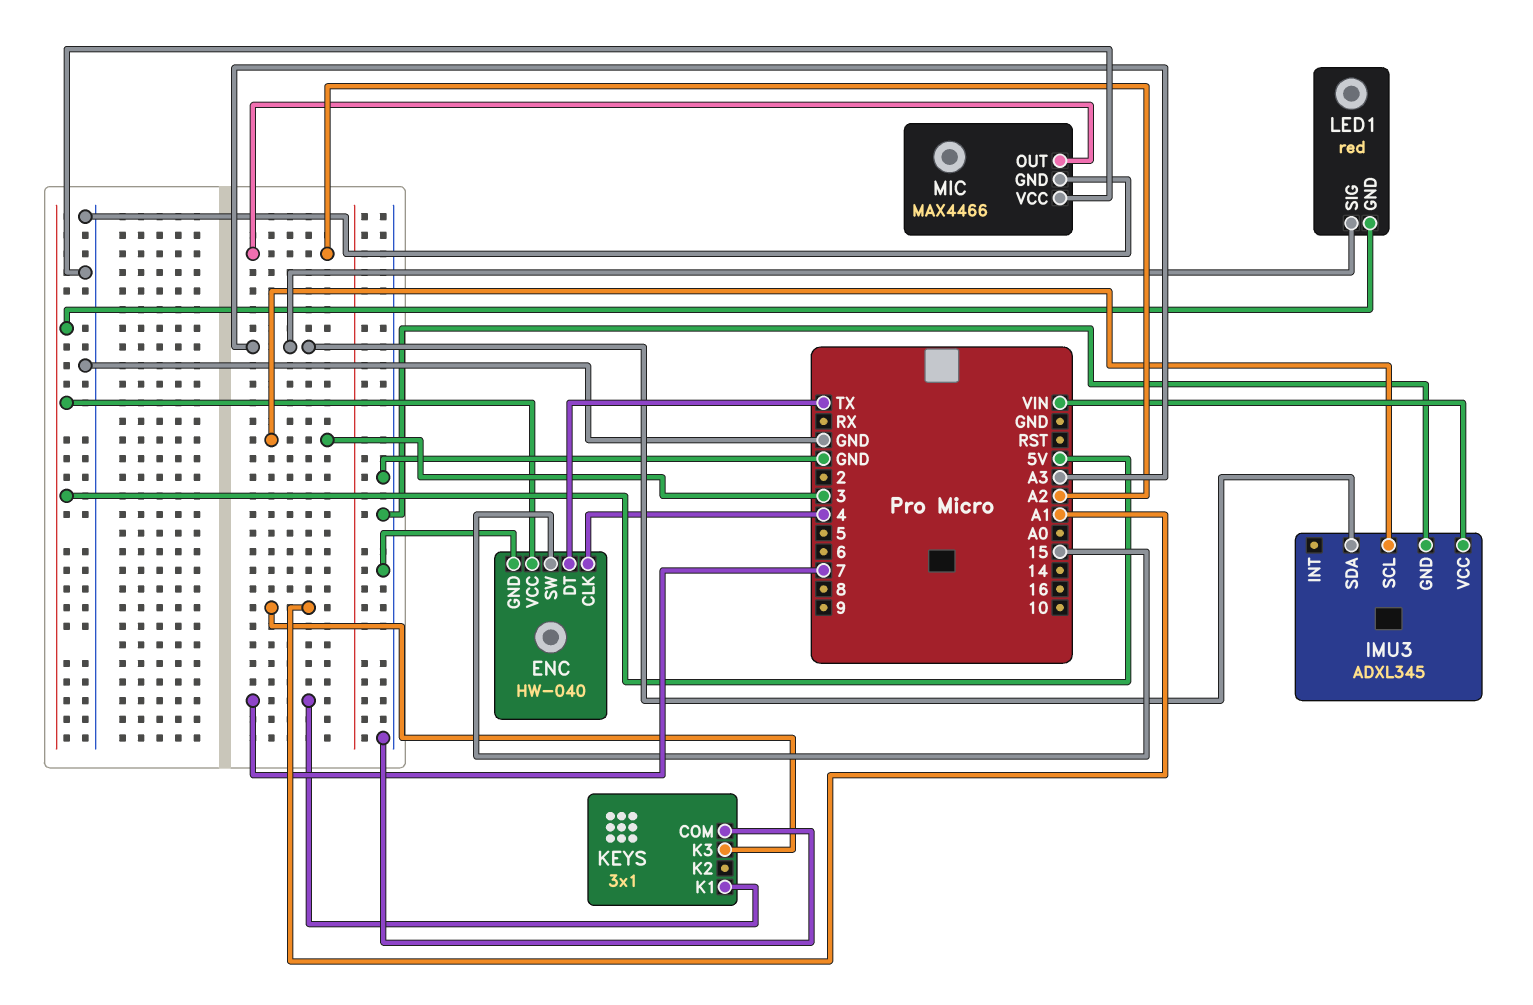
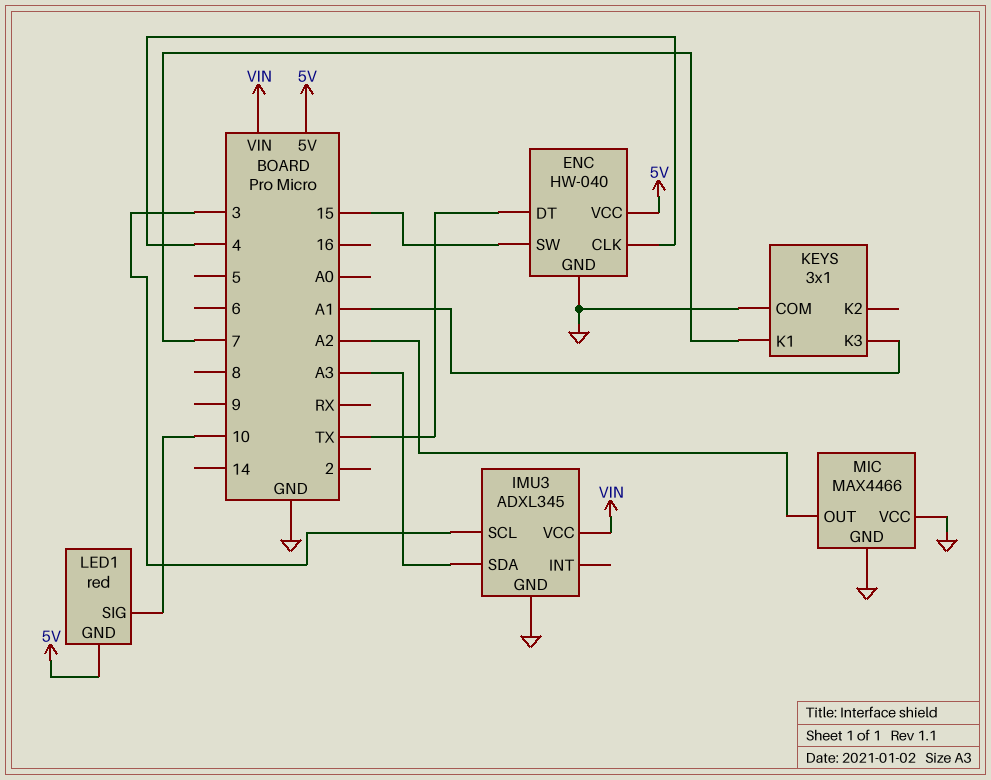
LED1 pin SIG: A3 -> 10

